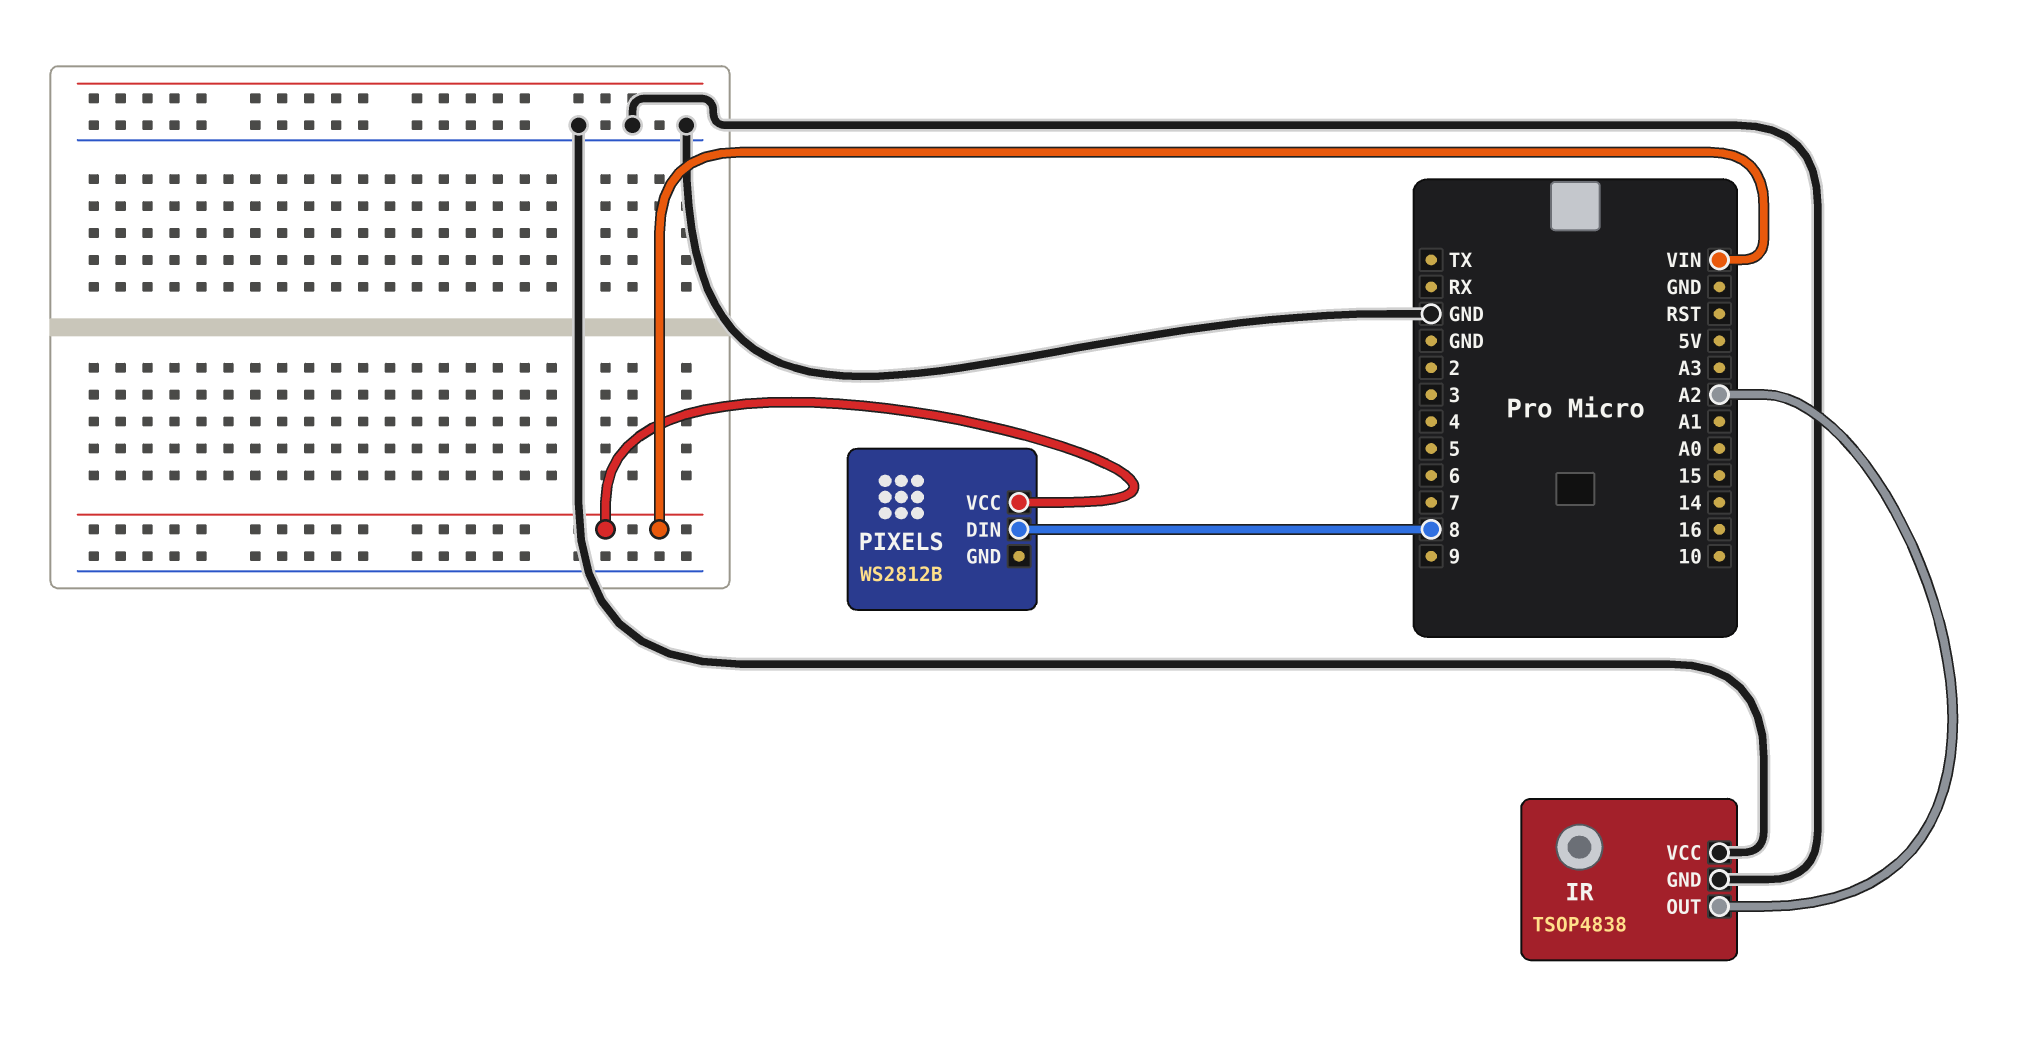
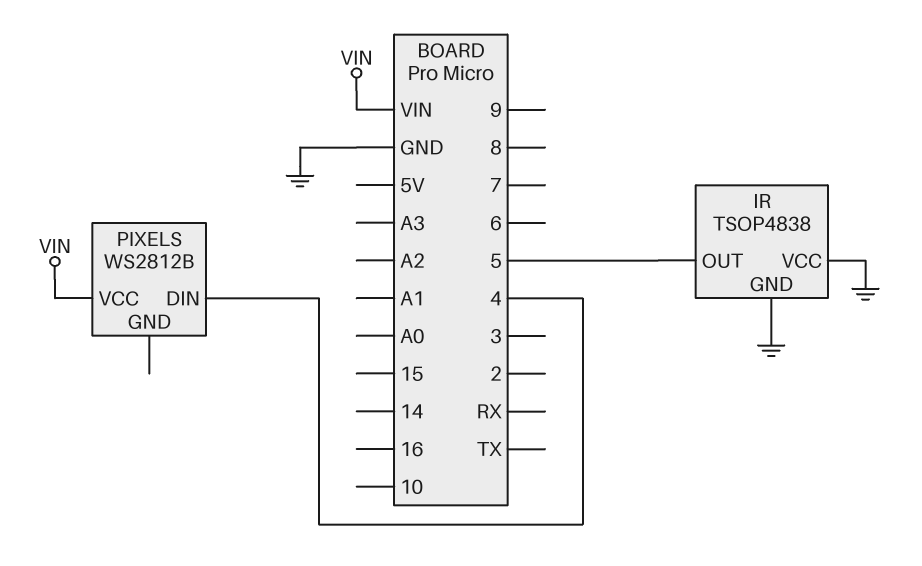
IR pin OUT: A2 -> 5
PIXELS pin DIN: 8 -> 4

